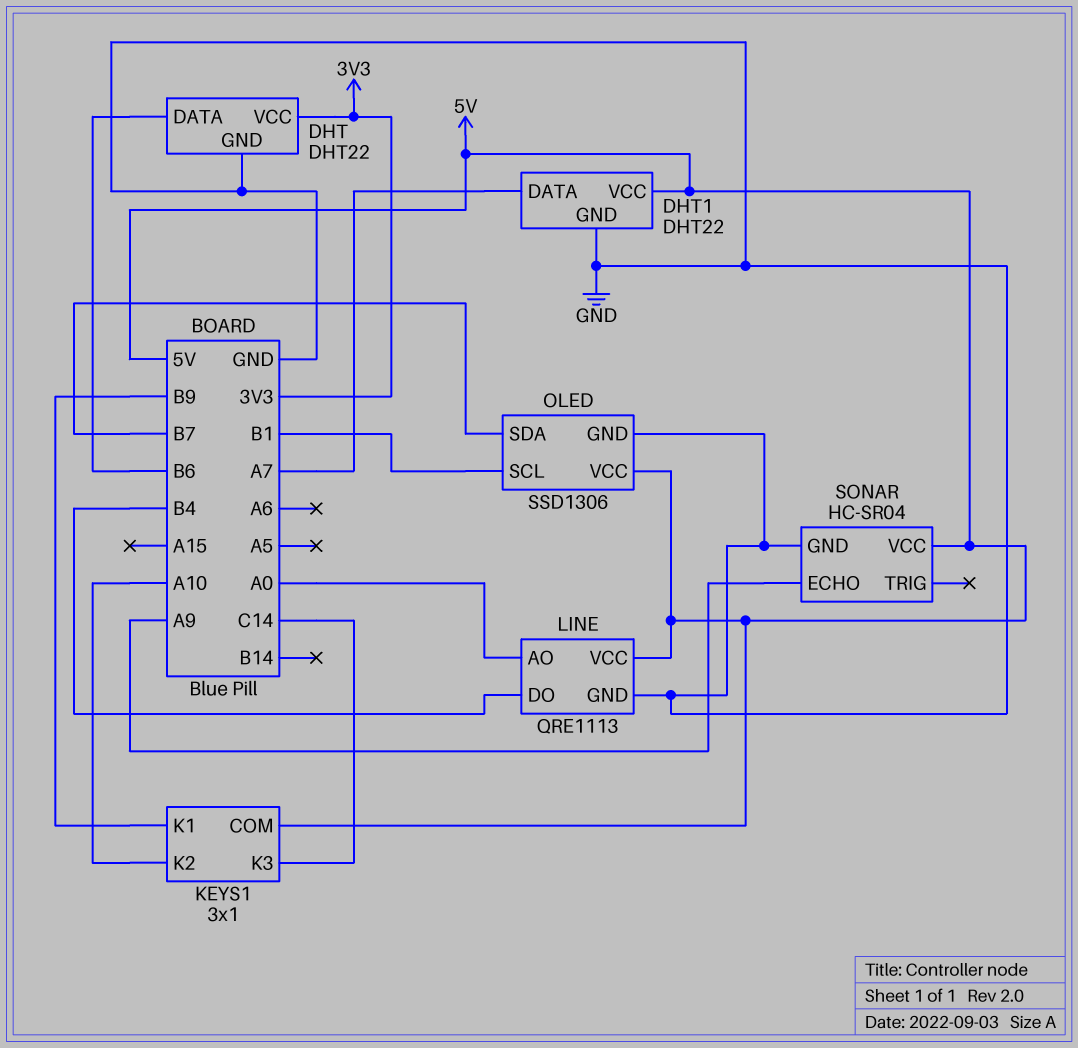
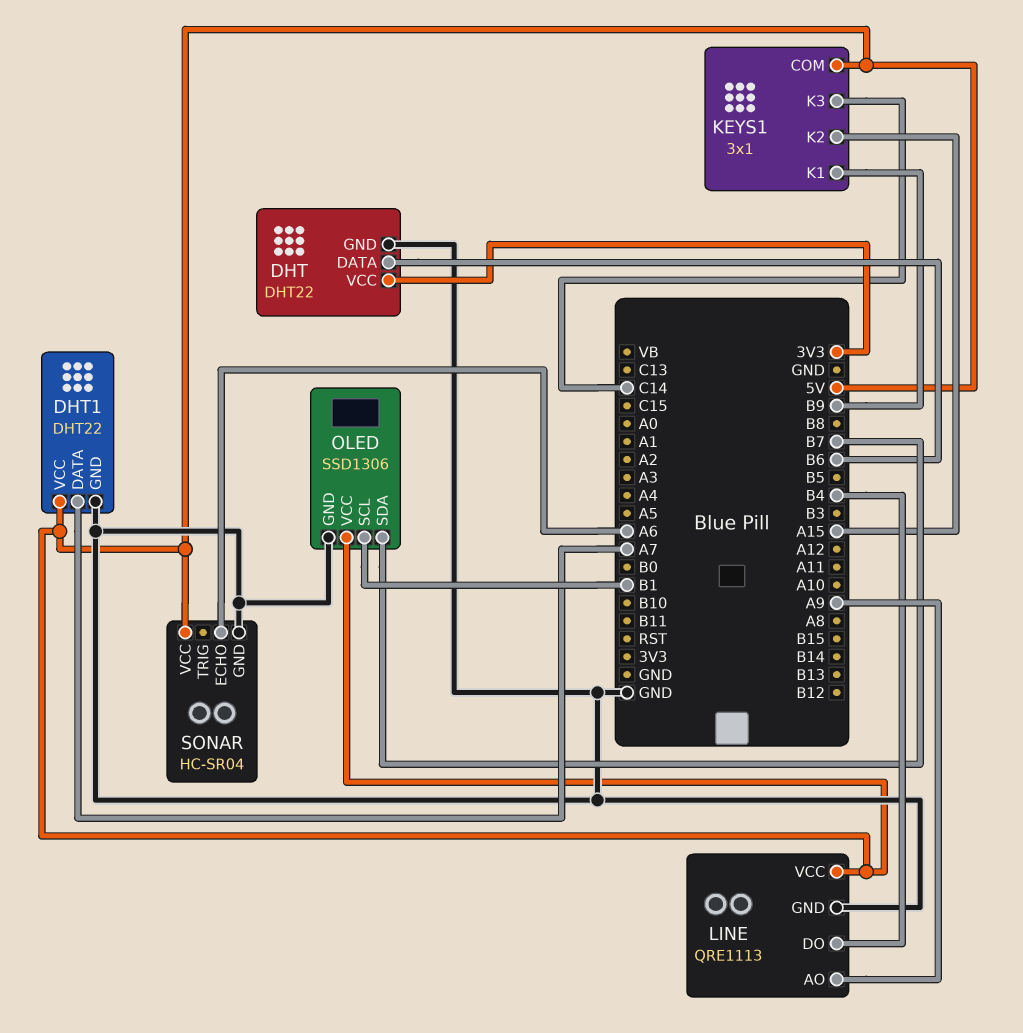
KEYS1 pin K2: A10 -> A15
LINE pin AO: A0 -> A9
SONAR pin ECHO: A9 -> A6

